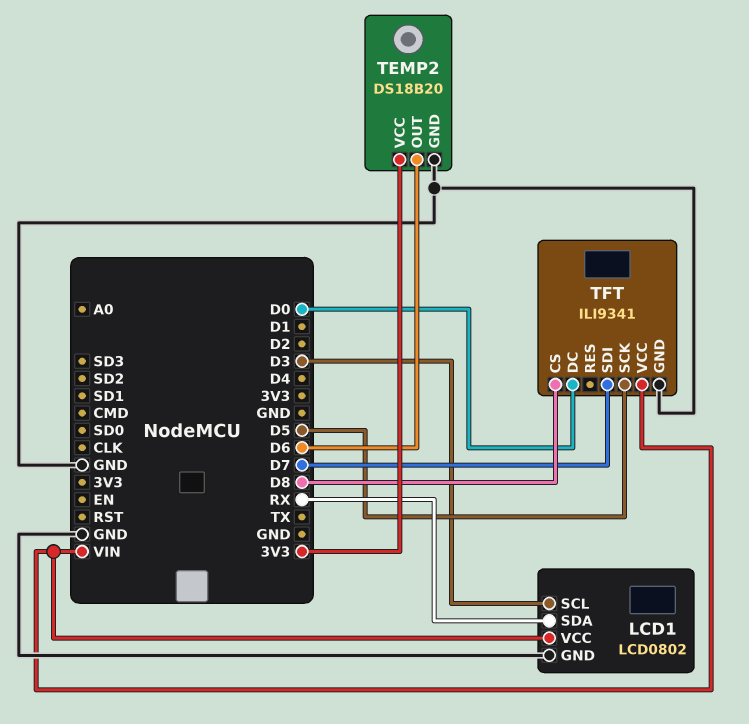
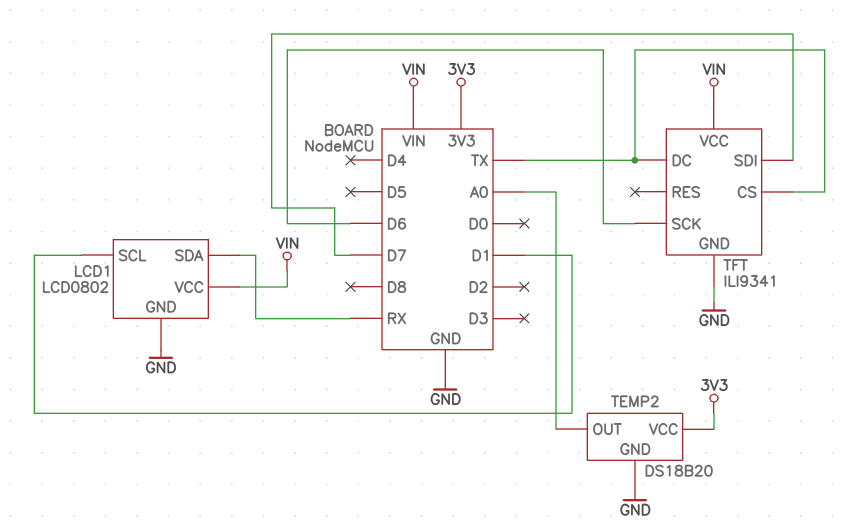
LCD1 pin SCL: D3 -> D1
TEMP2 pin OUT: D6 -> A0
TFT pin CS: D8 -> TX
TFT pin DC: D0 -> TX
TFT pin SCK: D5 -> D6

